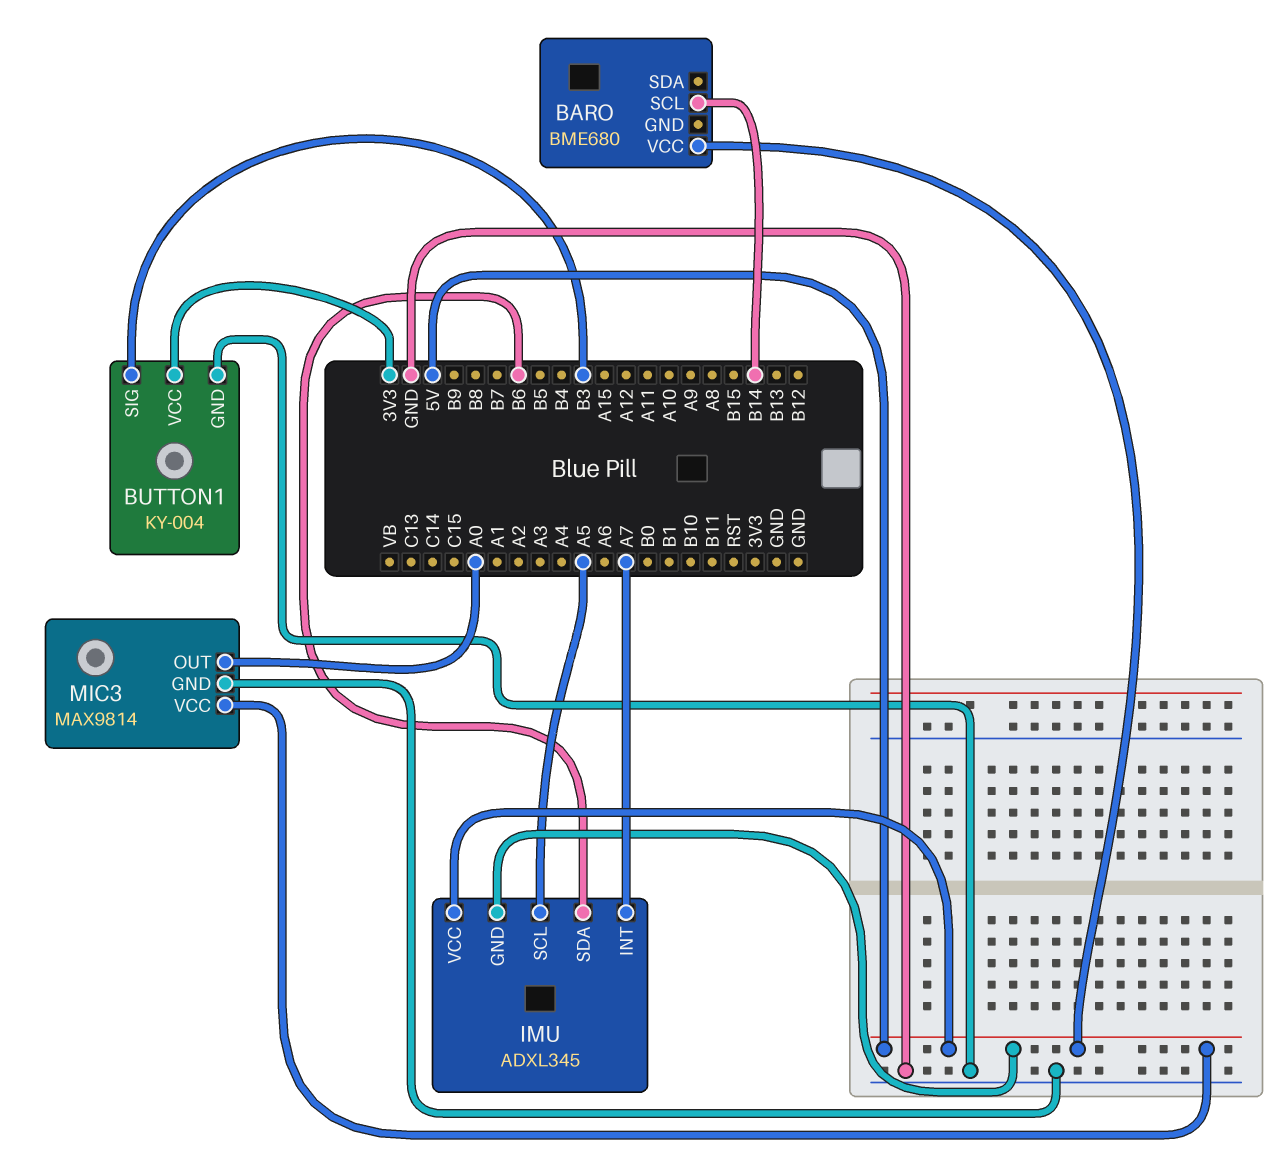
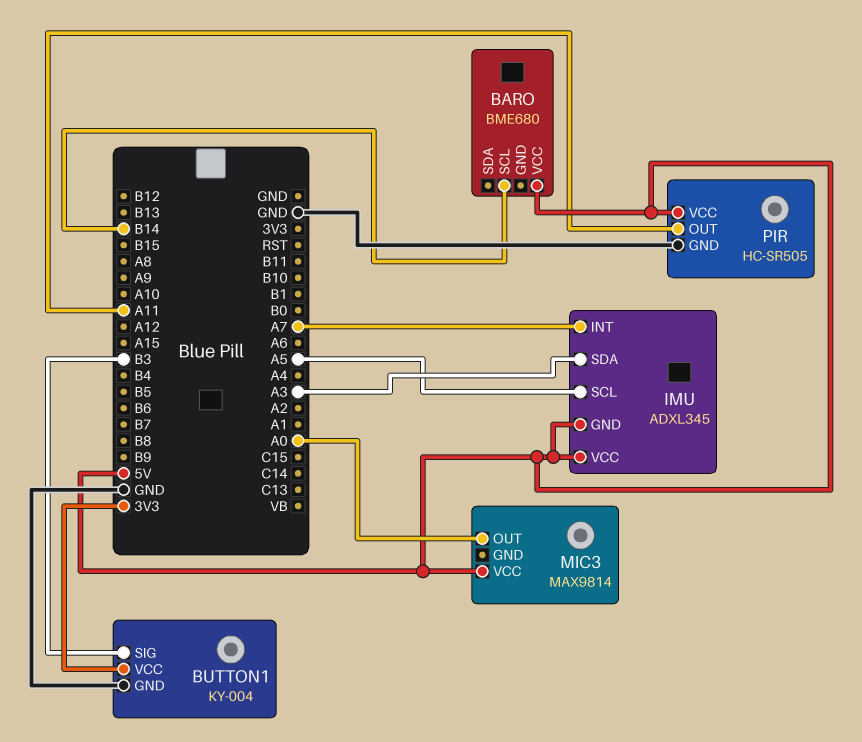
IMU pin SDA: B6 -> A3
MIC3 pin GND: GND -> none
PIR: none -> HC-SR505
PIR pin GND: none -> GND
PIR pin OUT: none -> A11
PIR pin VCC: none -> 5V

